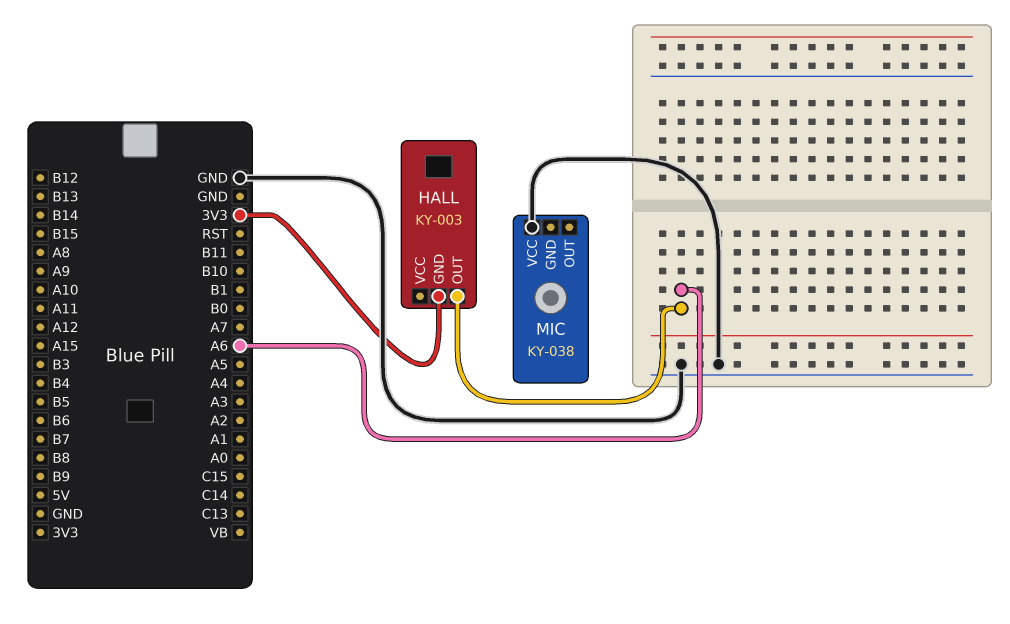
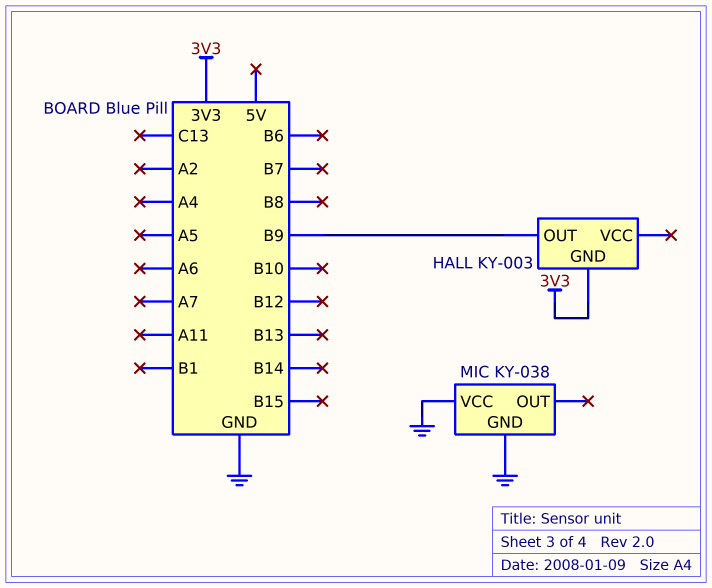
HALL pin OUT: A6 -> B9
MIC pin GND: none -> GND

